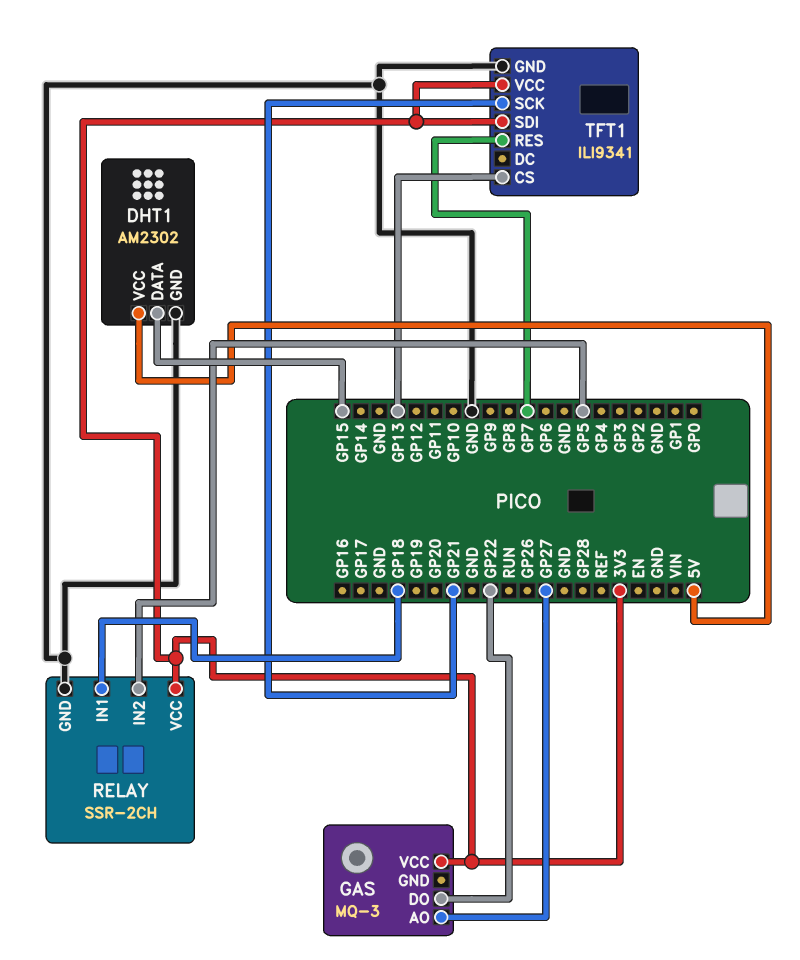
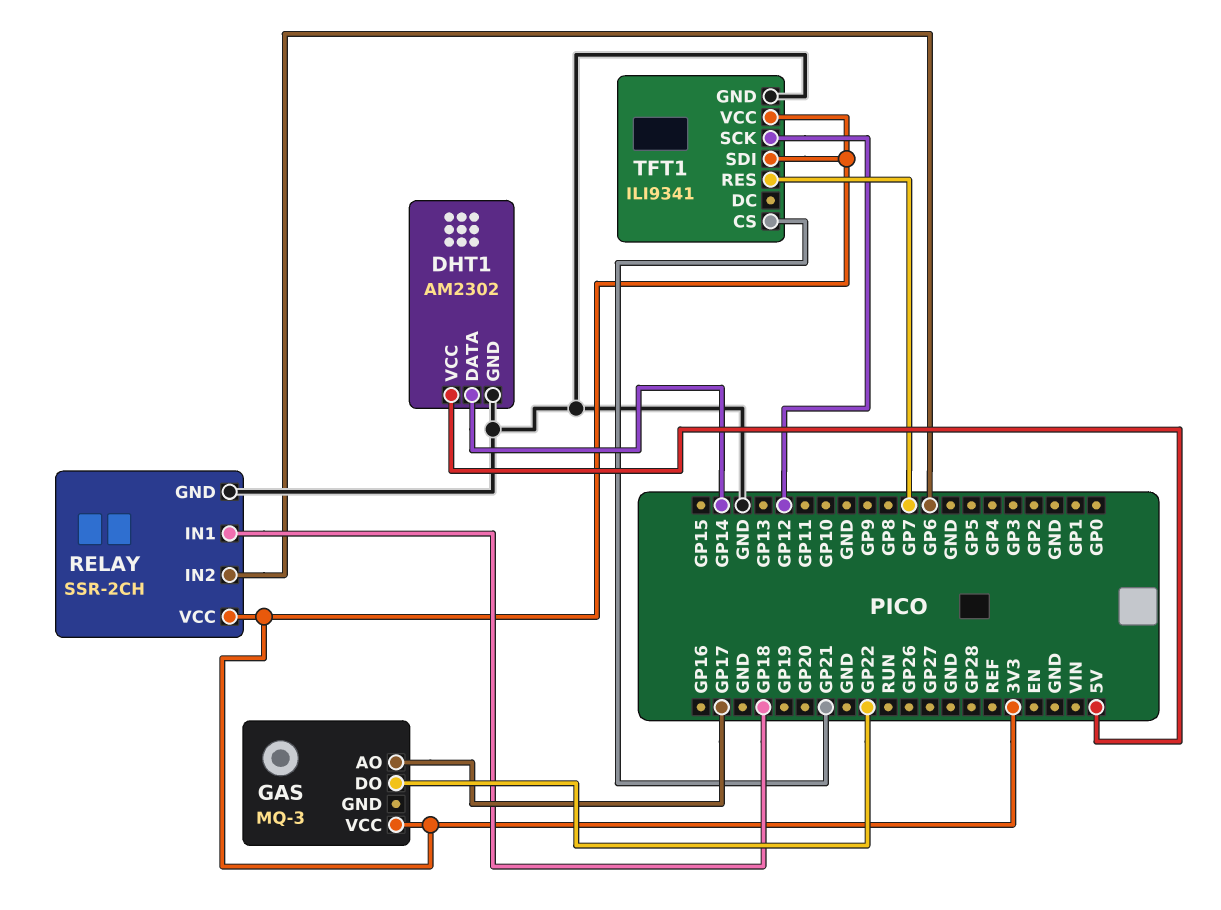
DHT1 pin DATA: GP15 -> GP14
GAS pin AO: GP27 -> GP17
RELAY pin IN2: GP5 -> GP6
TFT1 pin CS: GP13 -> GP21
TFT1 pin SCK: GP21 -> GP12

